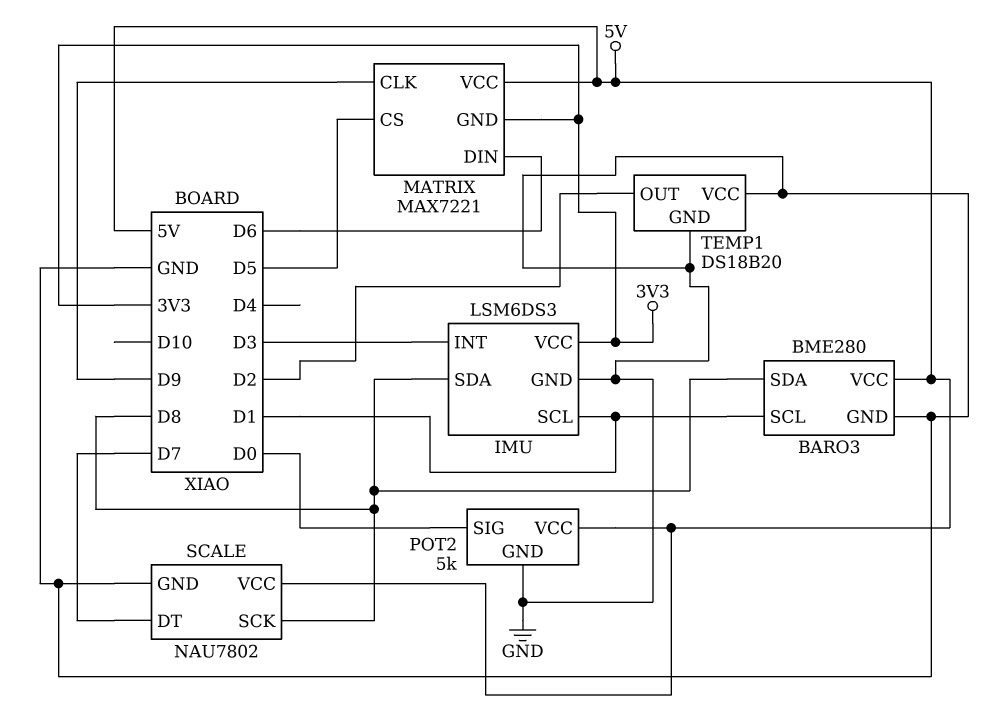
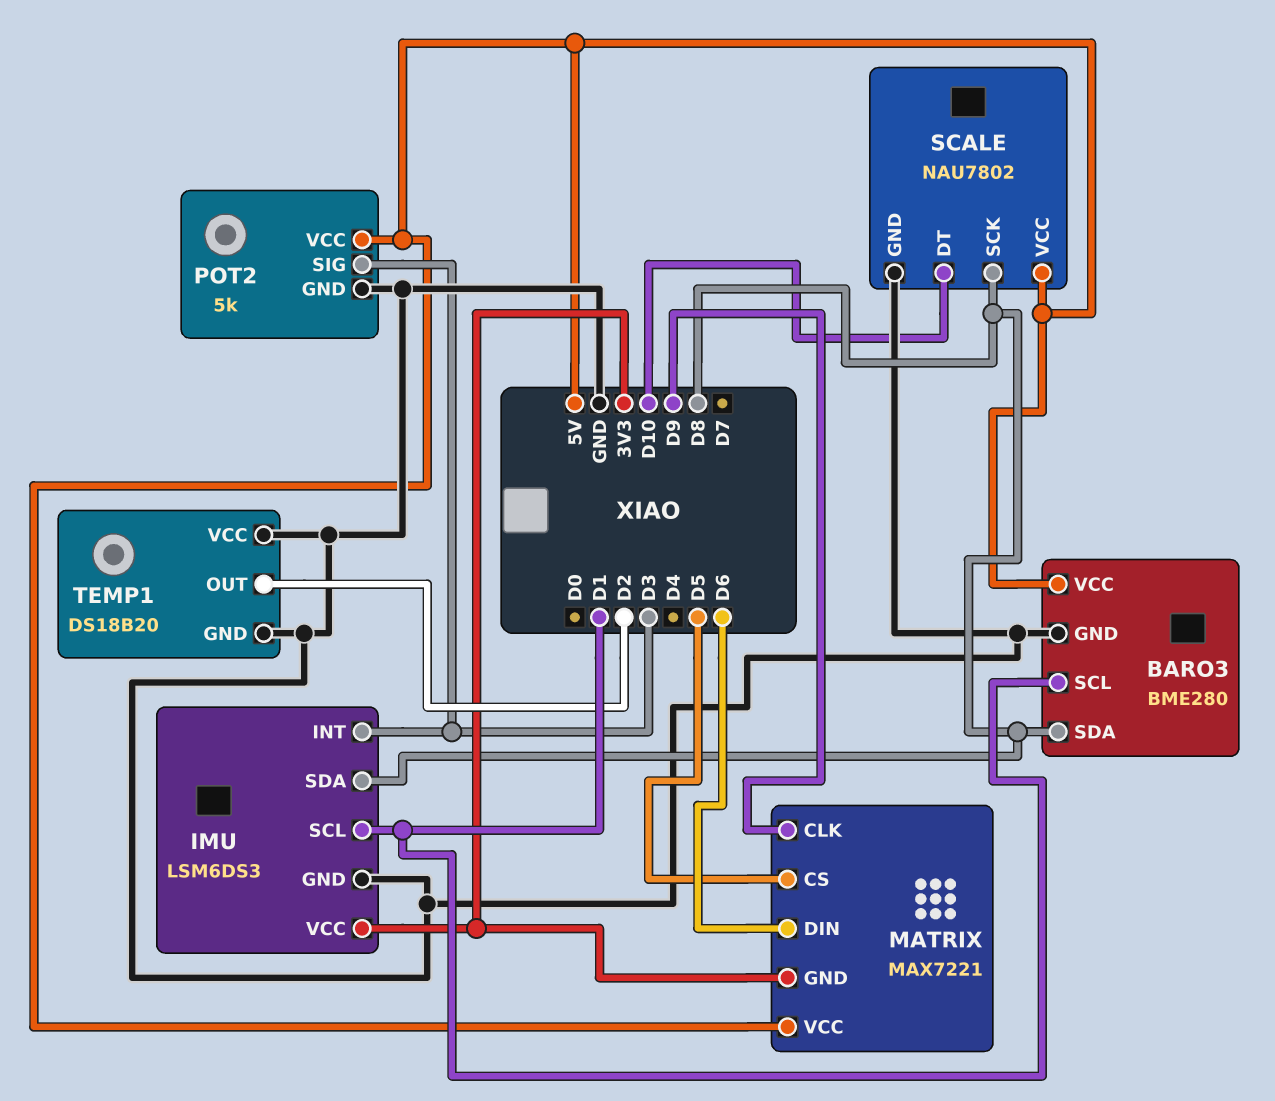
POT2 pin SIG: D0 -> D3
SCALE pin DT: D7 -> D10

